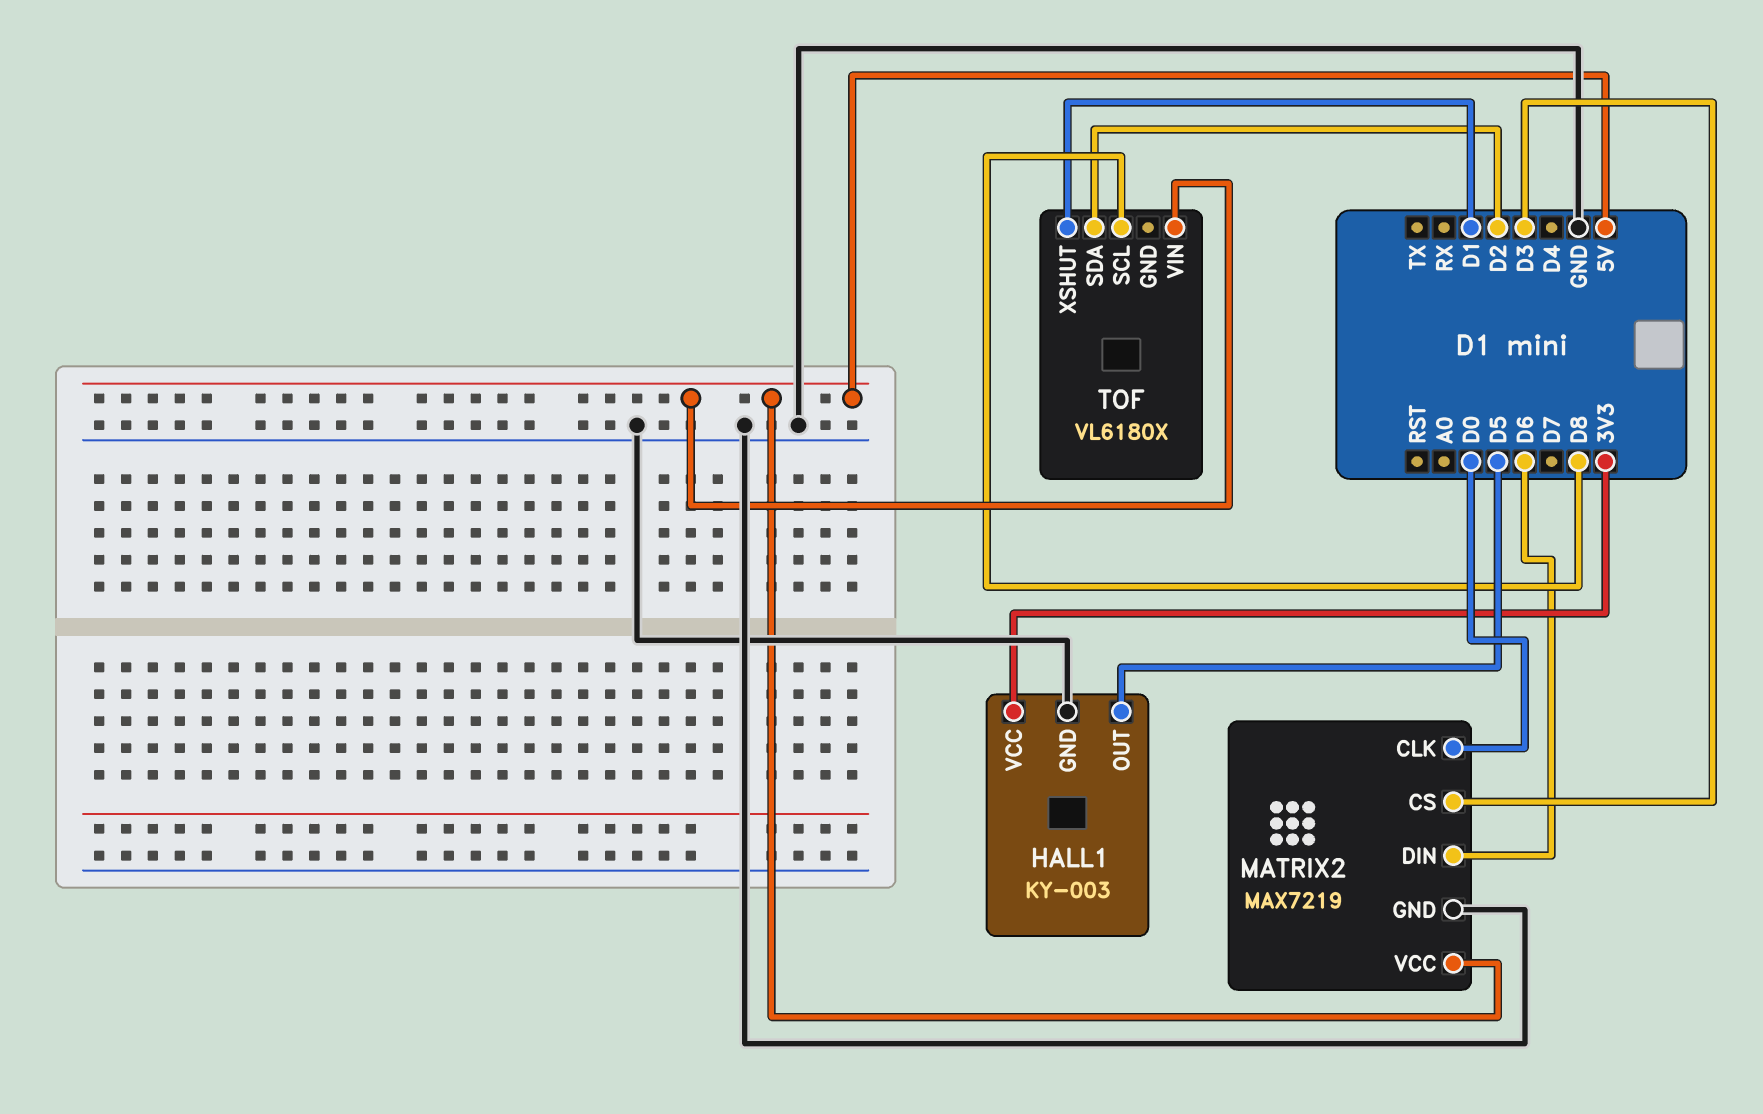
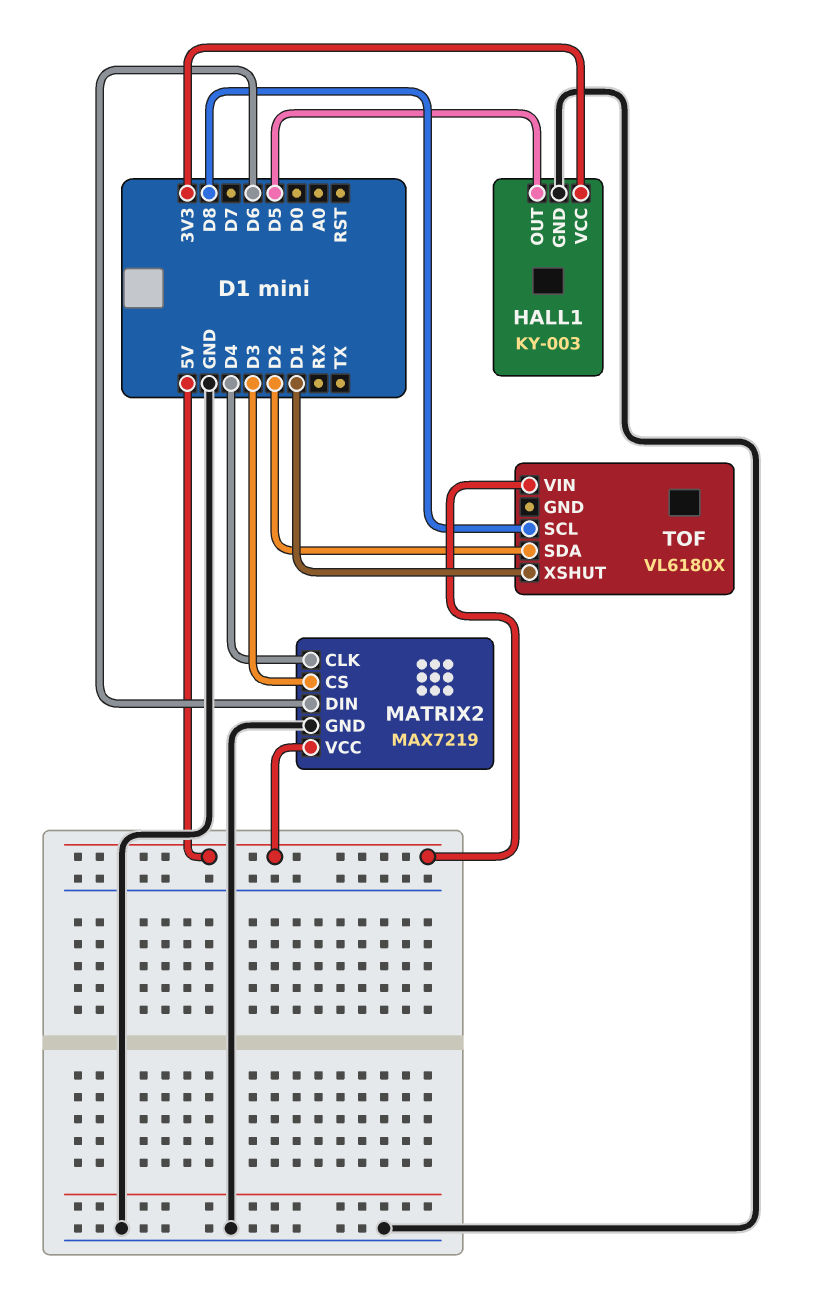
MATRIX2 pin CLK: D0 -> D4

